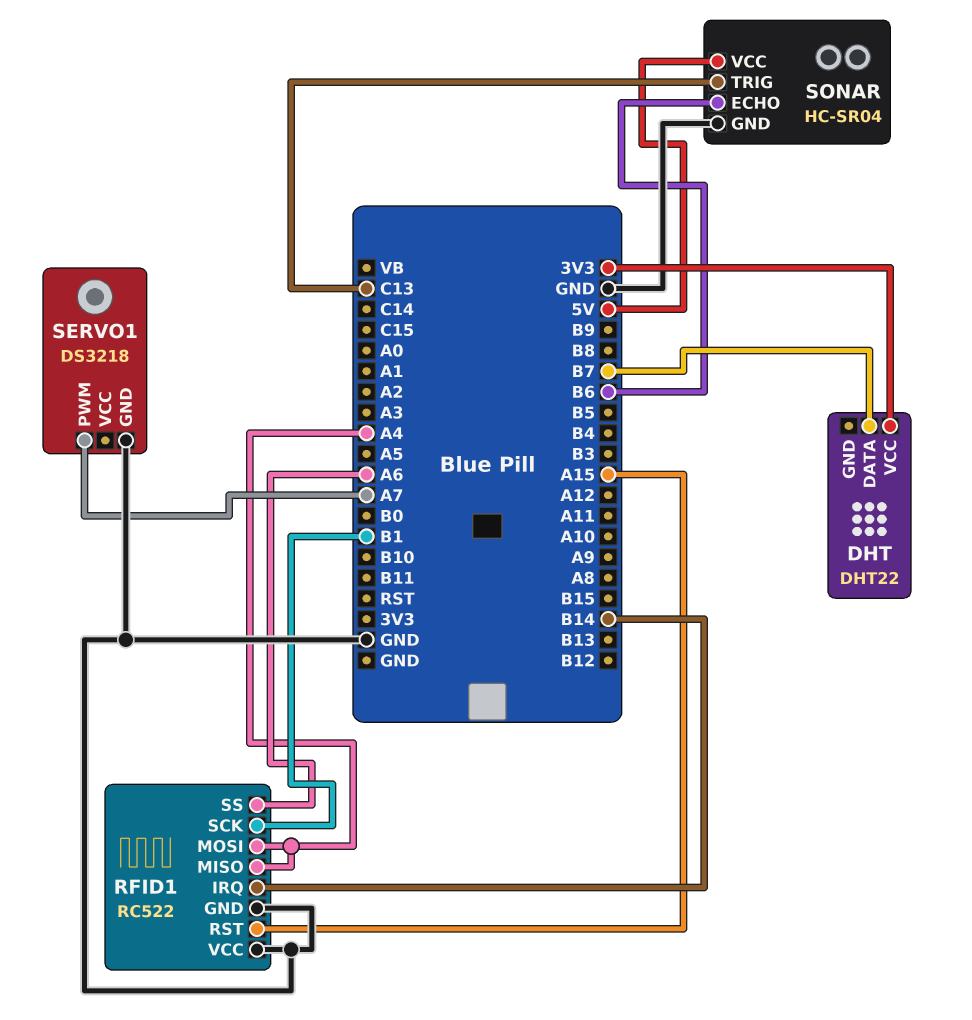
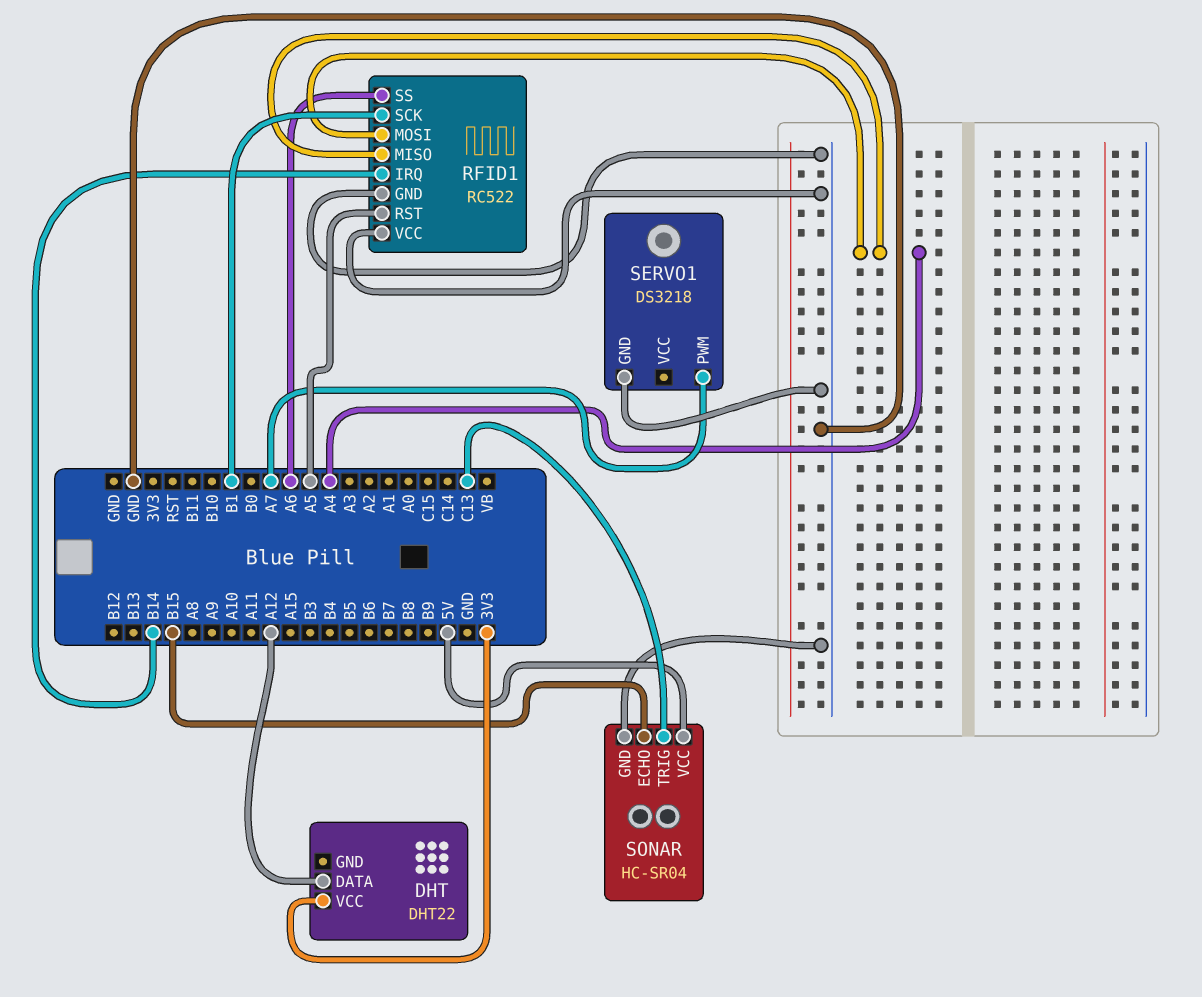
DHT pin DATA: B7 -> A12
RFID1 pin RST: A15 -> A5
SONAR pin ECHO: B6 -> B15

